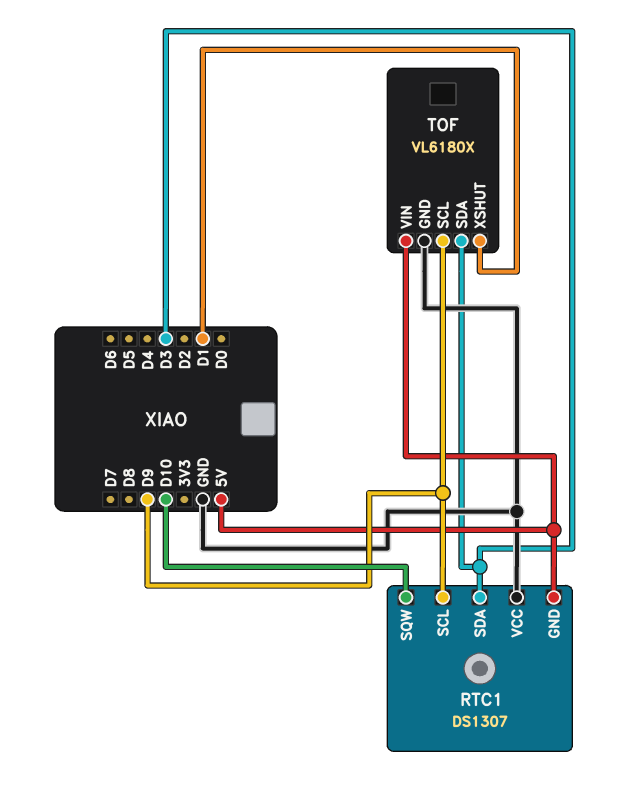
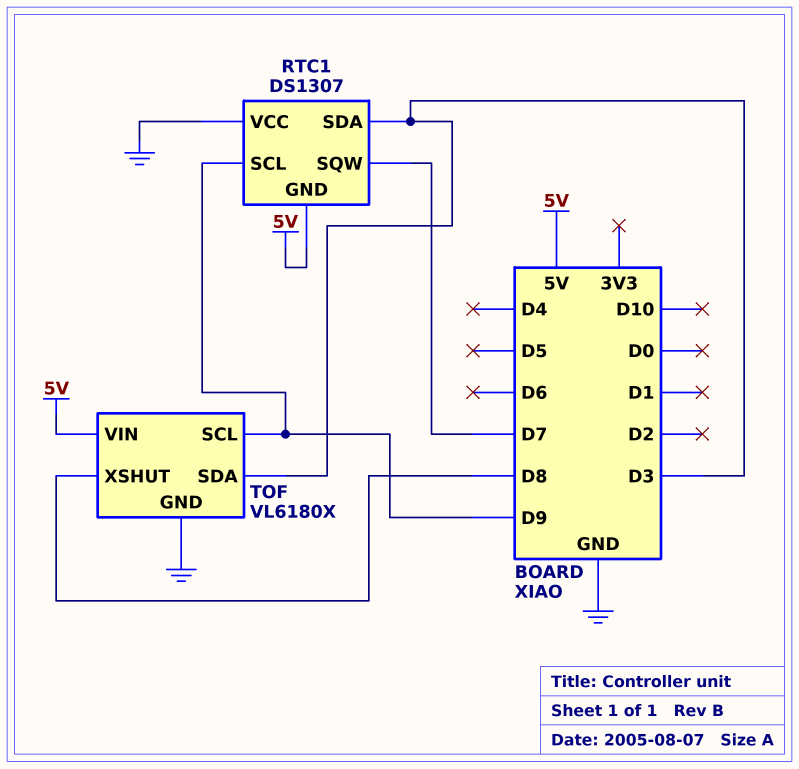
RTC1 pin SQW: D10 -> D7
TOF pin XSHUT: D1 -> D8

